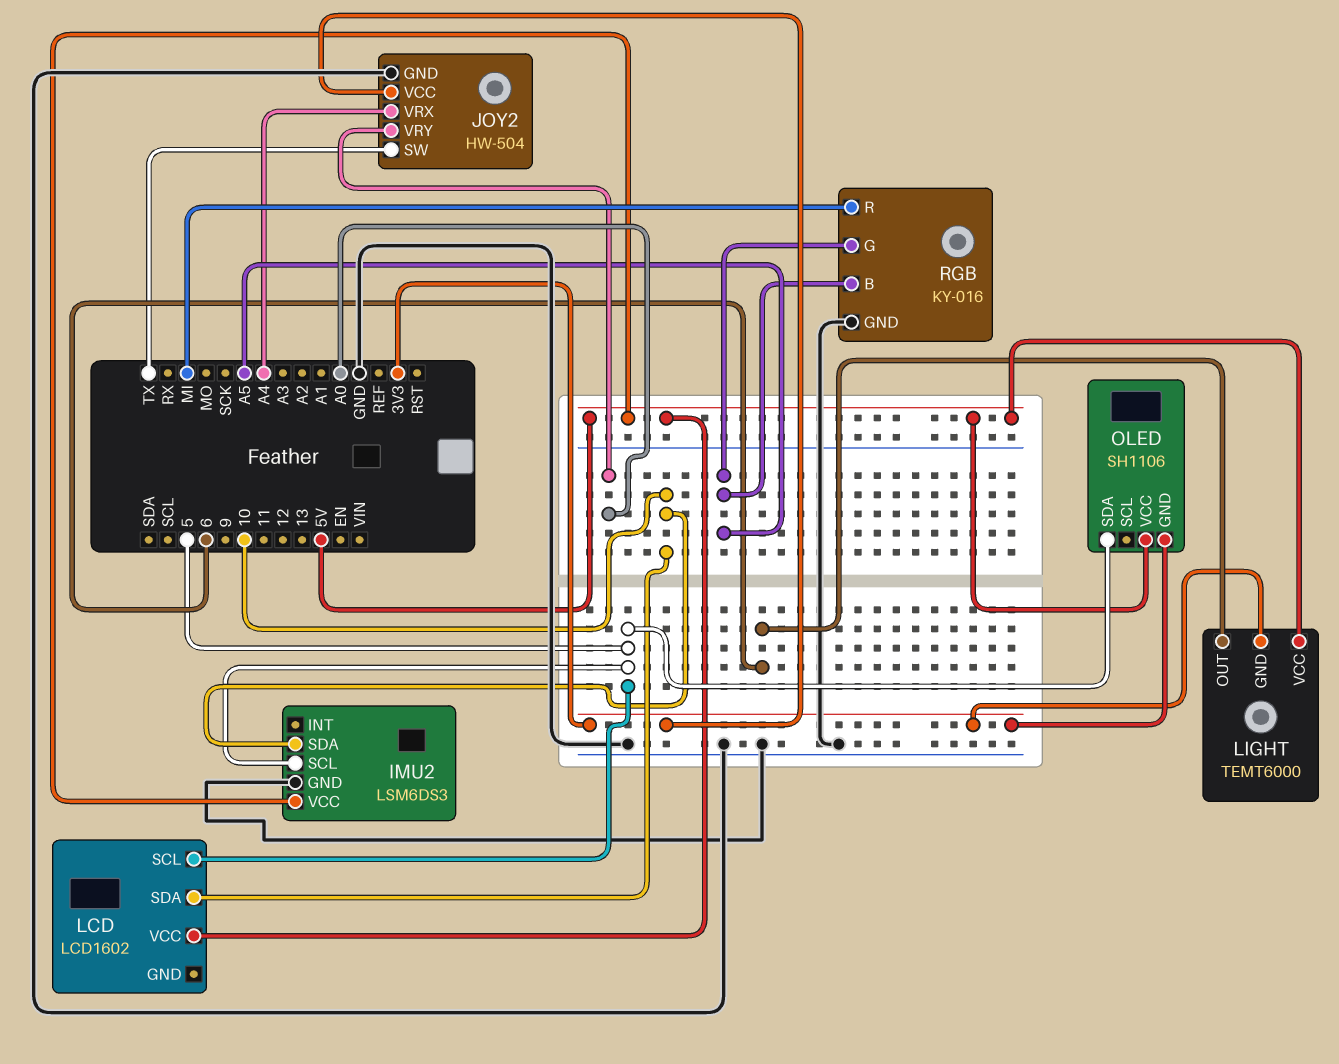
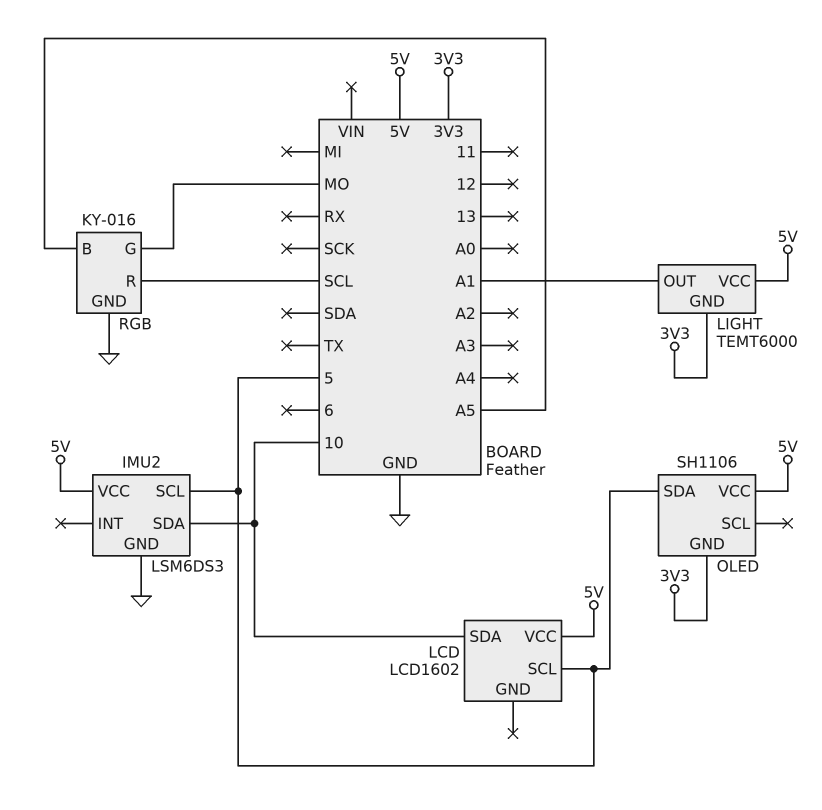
JOY2: HW-504 -> none
JOY2 pin GND: GND -> none
JOY2 pin SW: TX -> none
JOY2 pin VCC: 3V3 -> none
JOY2 pin VRX: A4 -> none
JOY2 pin VRY: A0 -> none
LIGHT pin OUT: 6 -> A1
RGB pin G: A5 -> MO
RGB pin R: MI -> SCL

